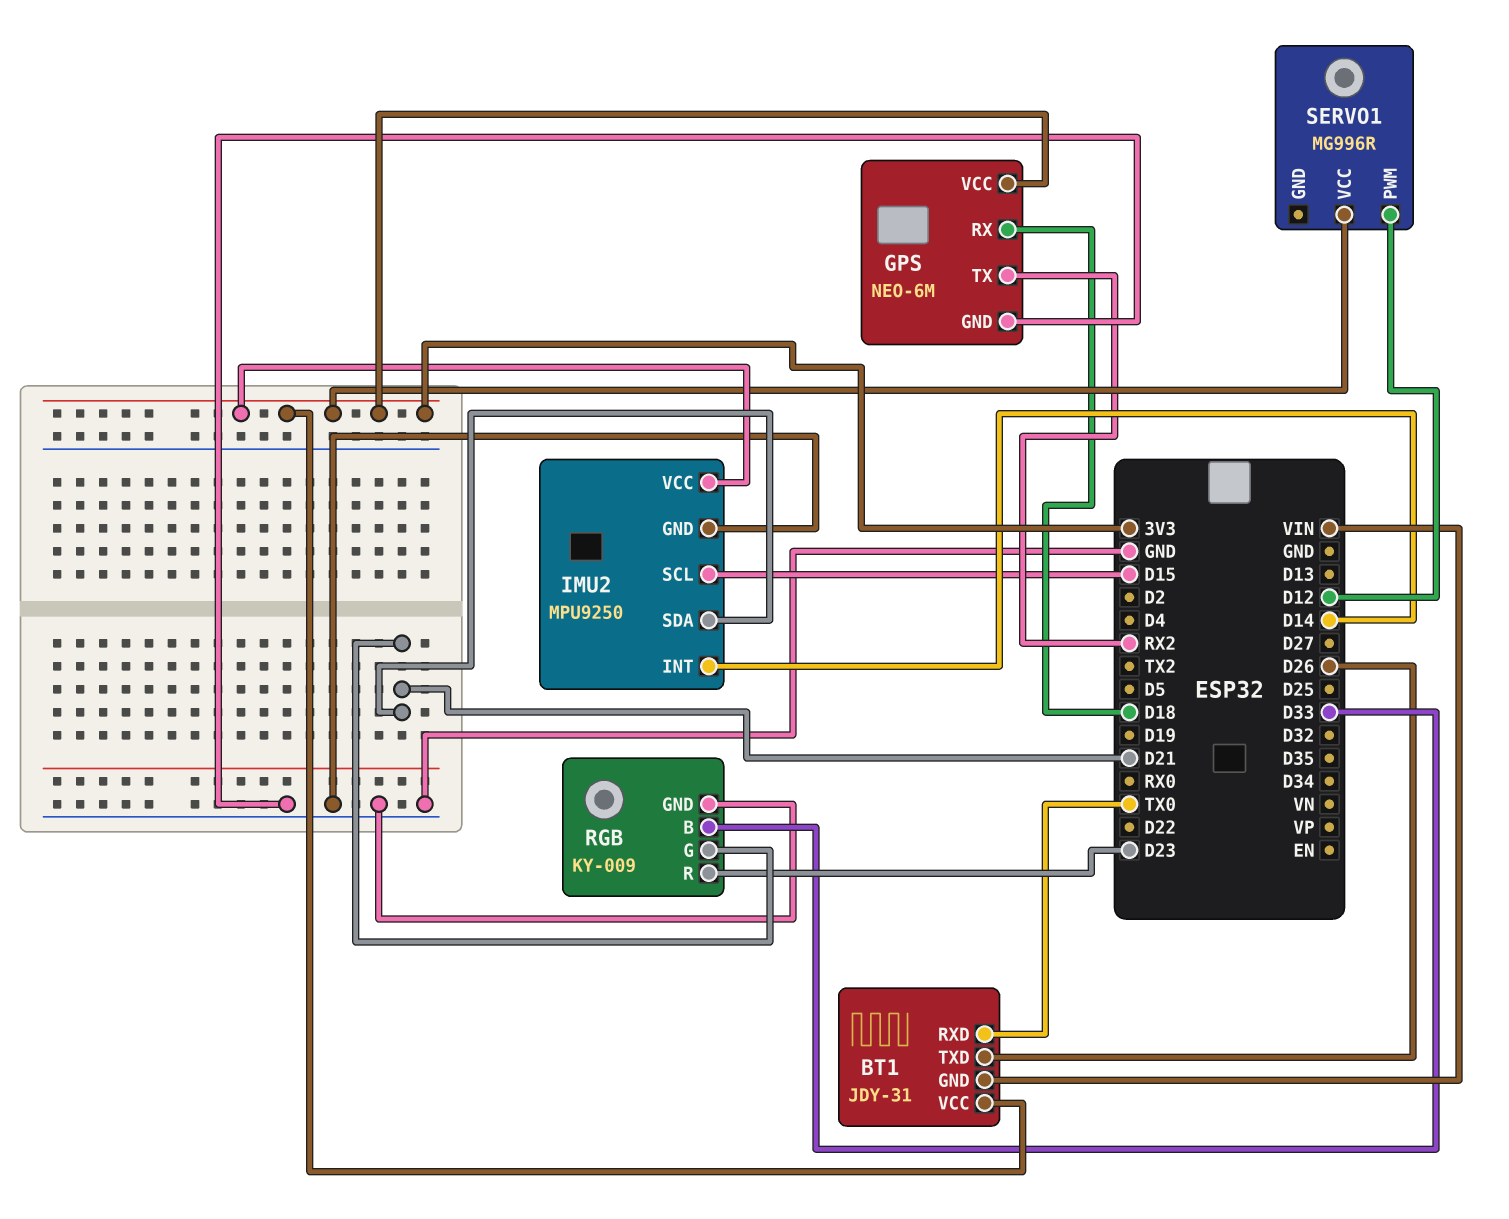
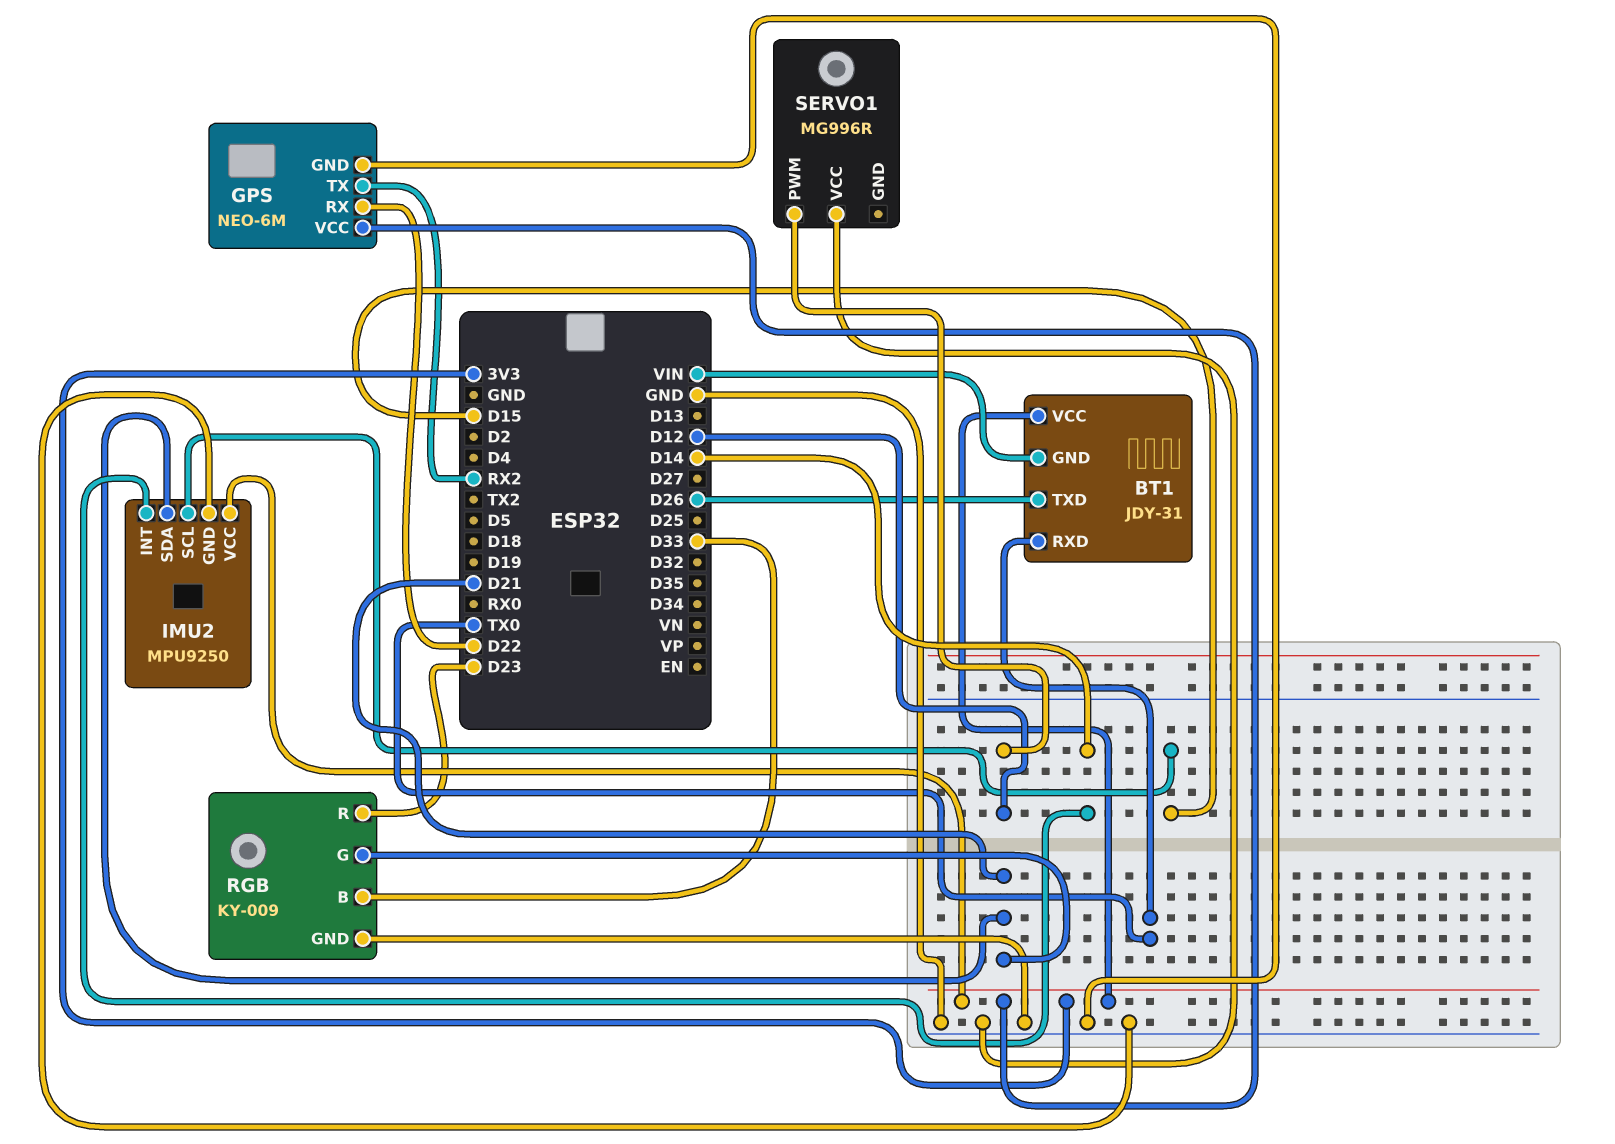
GPS pin RX: D18 -> D22
SERVO1 pin VCC: 3V3 -> GND

